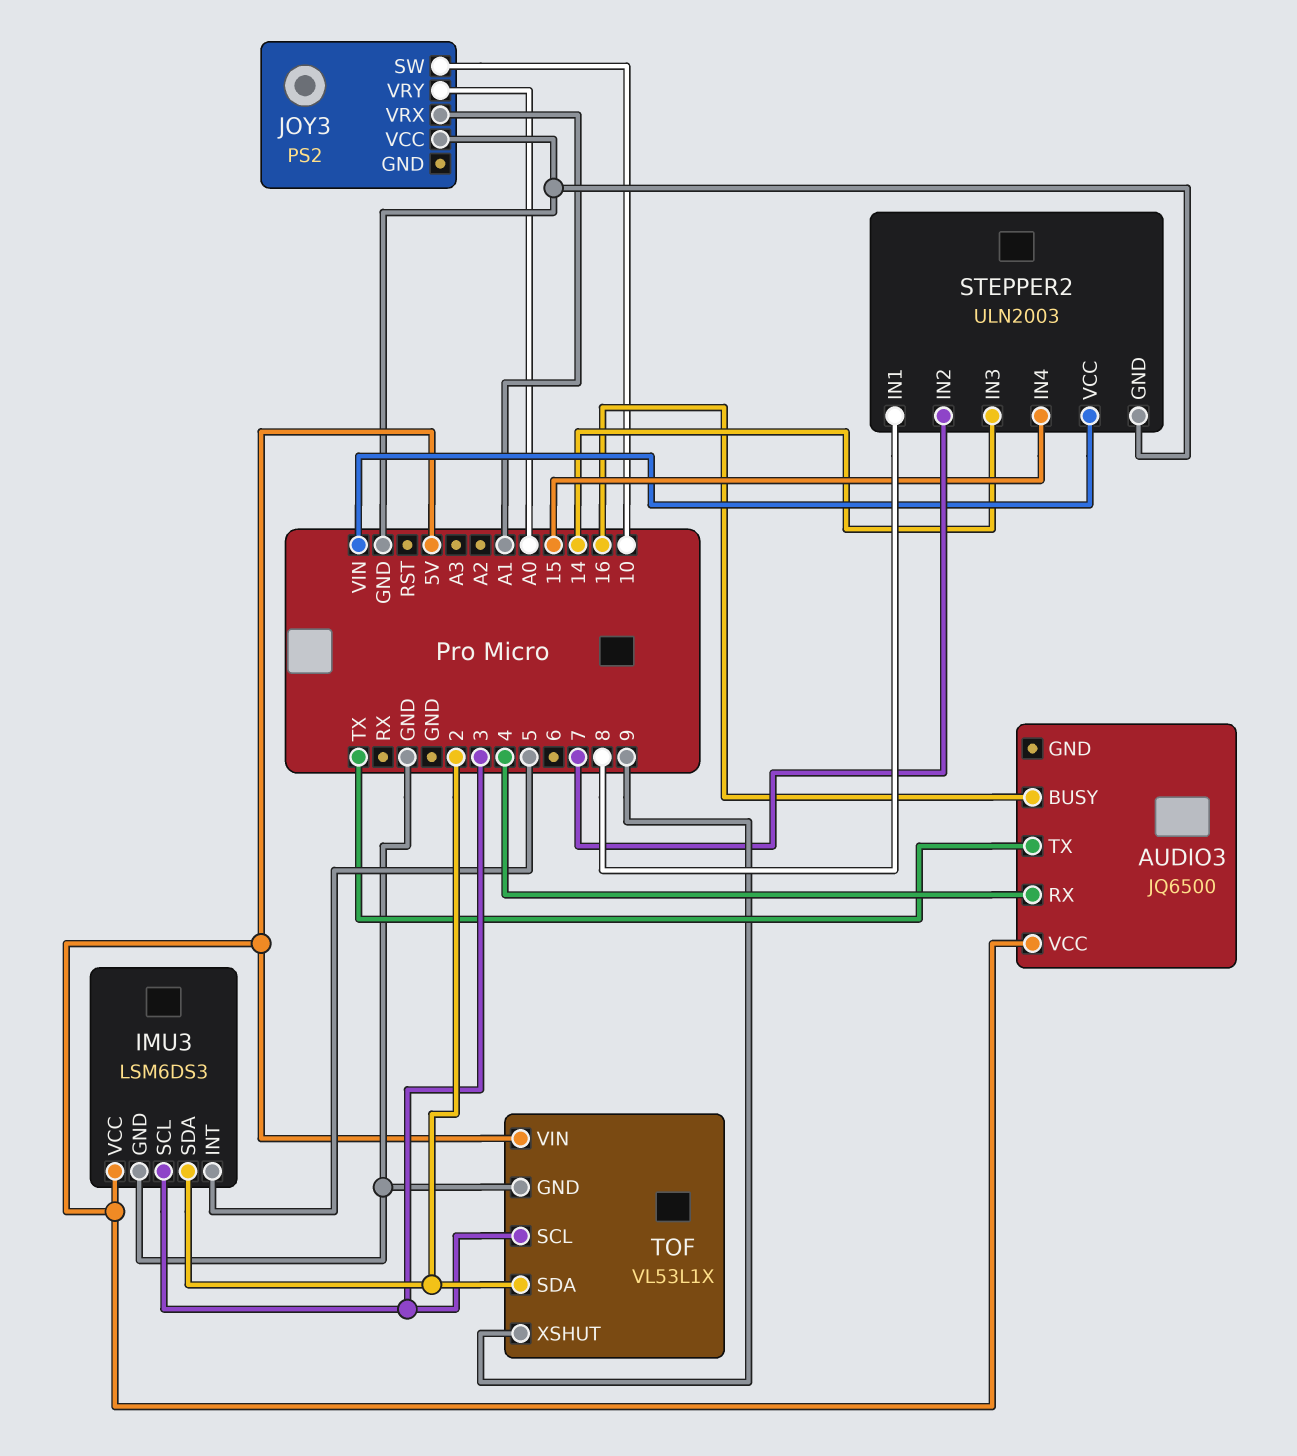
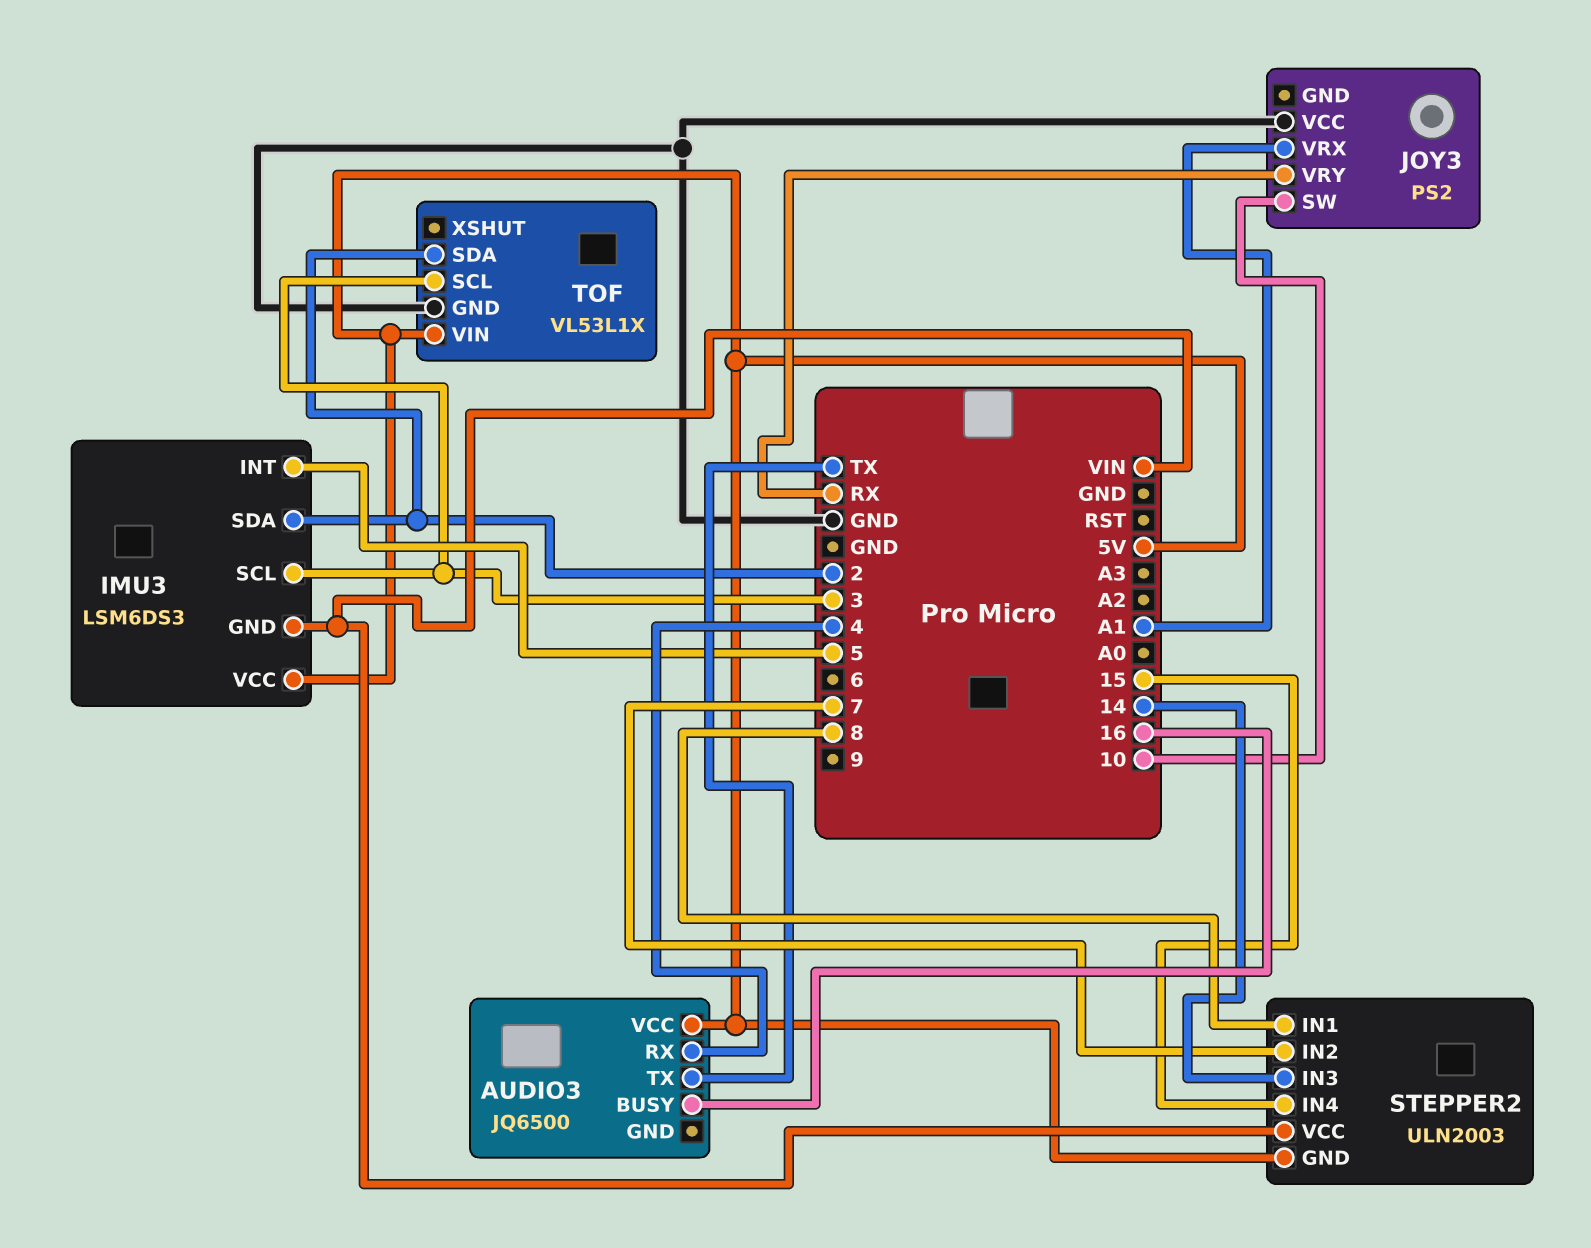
IMU3 pin GND: GND -> VIN
JOY3 pin VRY: A0 -> RX
STEPPER2 pin GND: GND -> 5V
TOF pin XSHUT: 9 -> none

